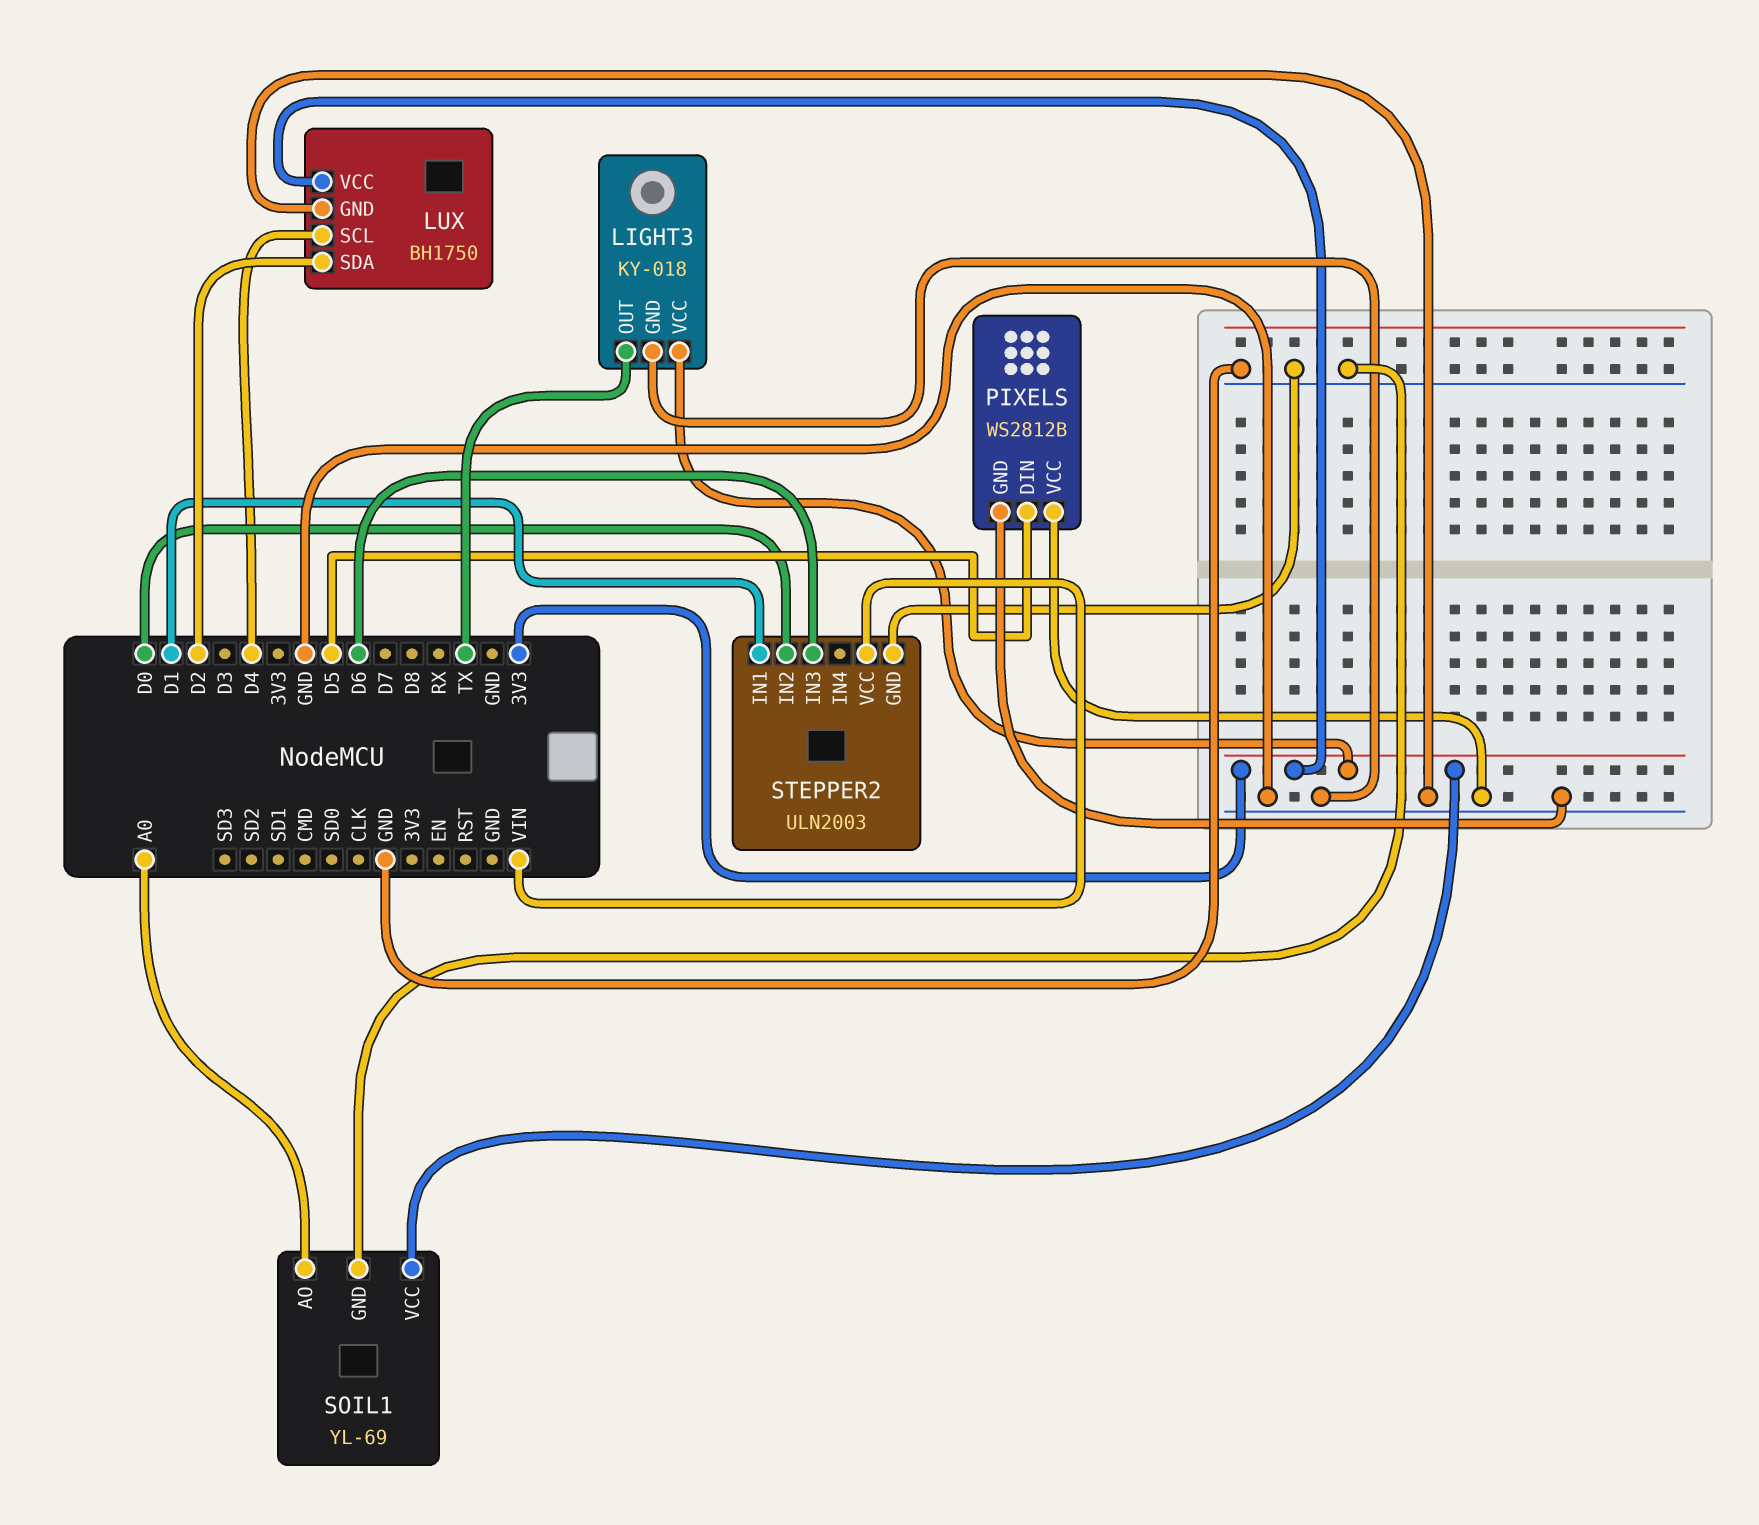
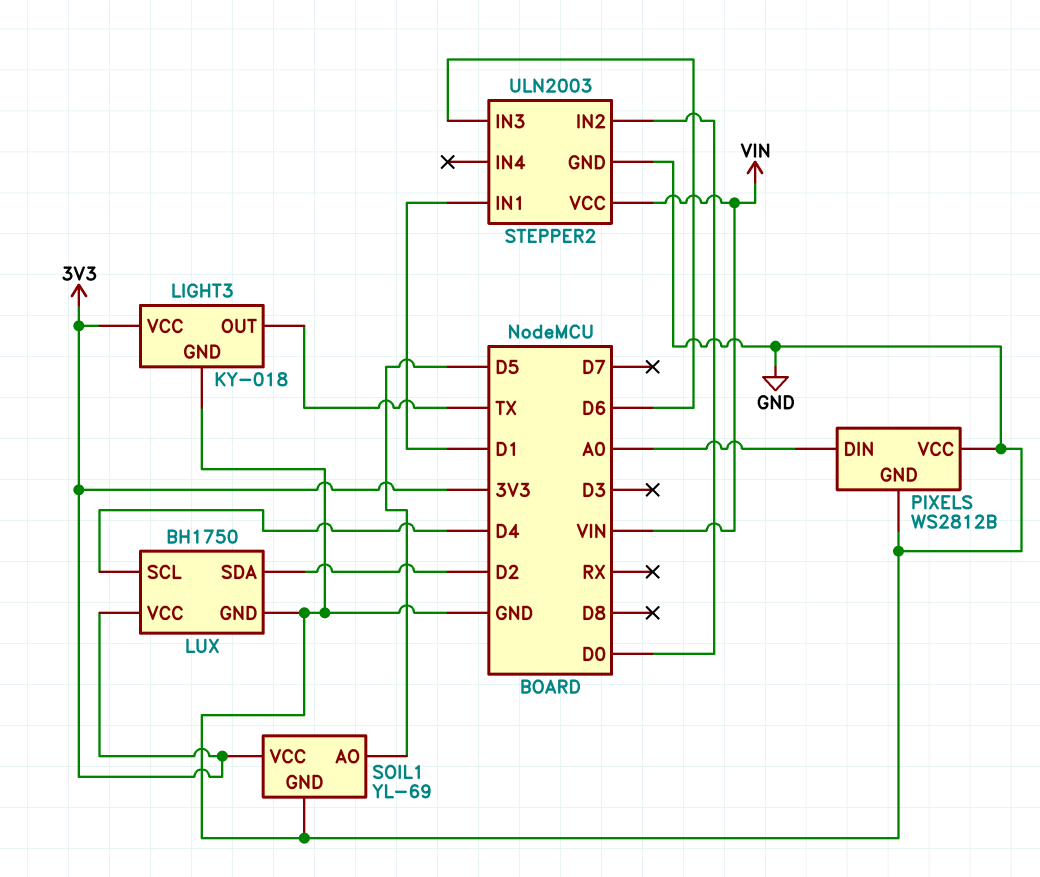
PIXELS pin DIN: D5 -> A0
SOIL1 pin AO: A0 -> D5

